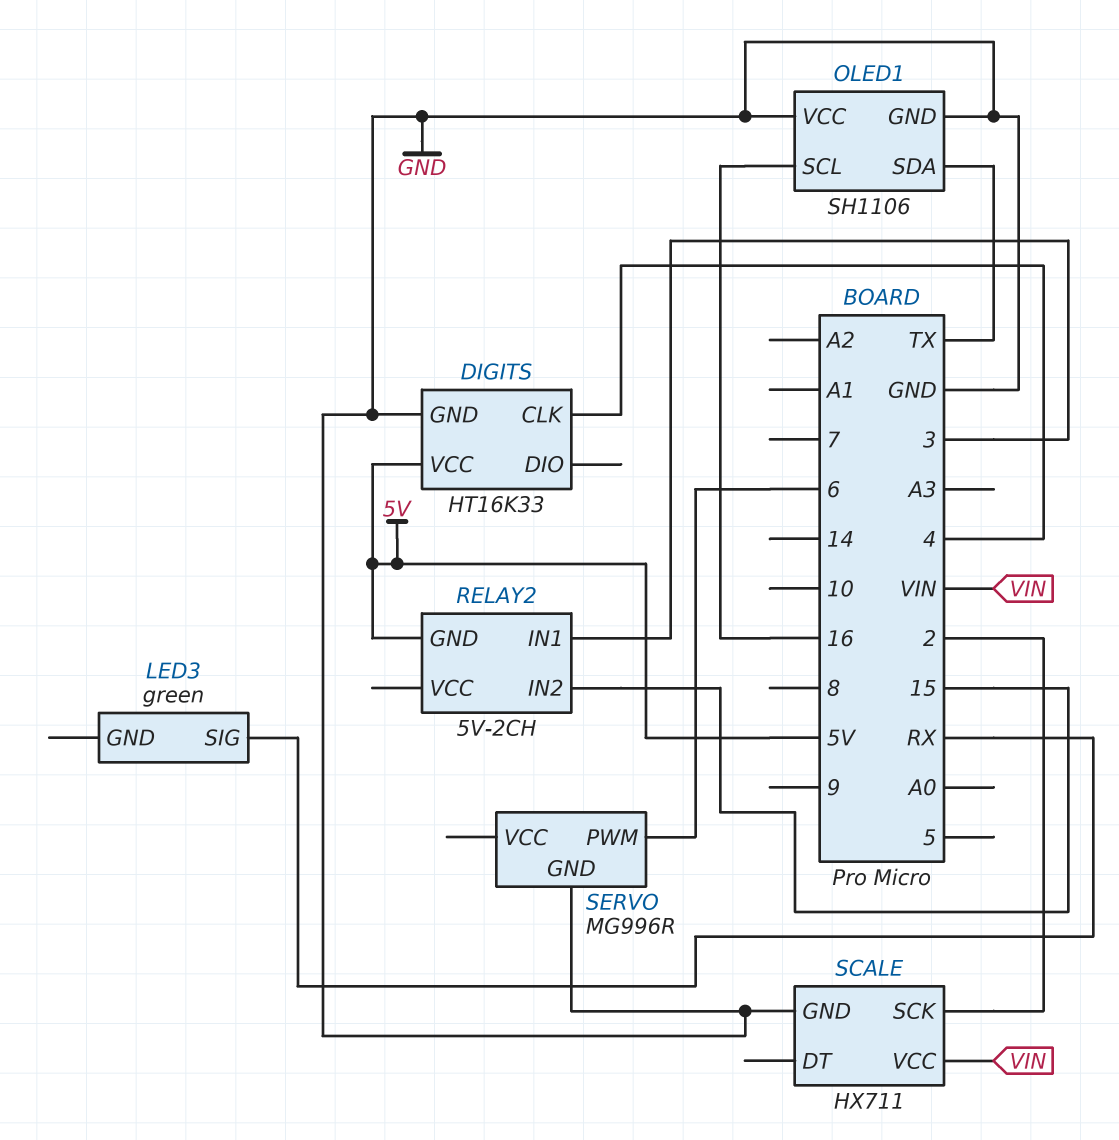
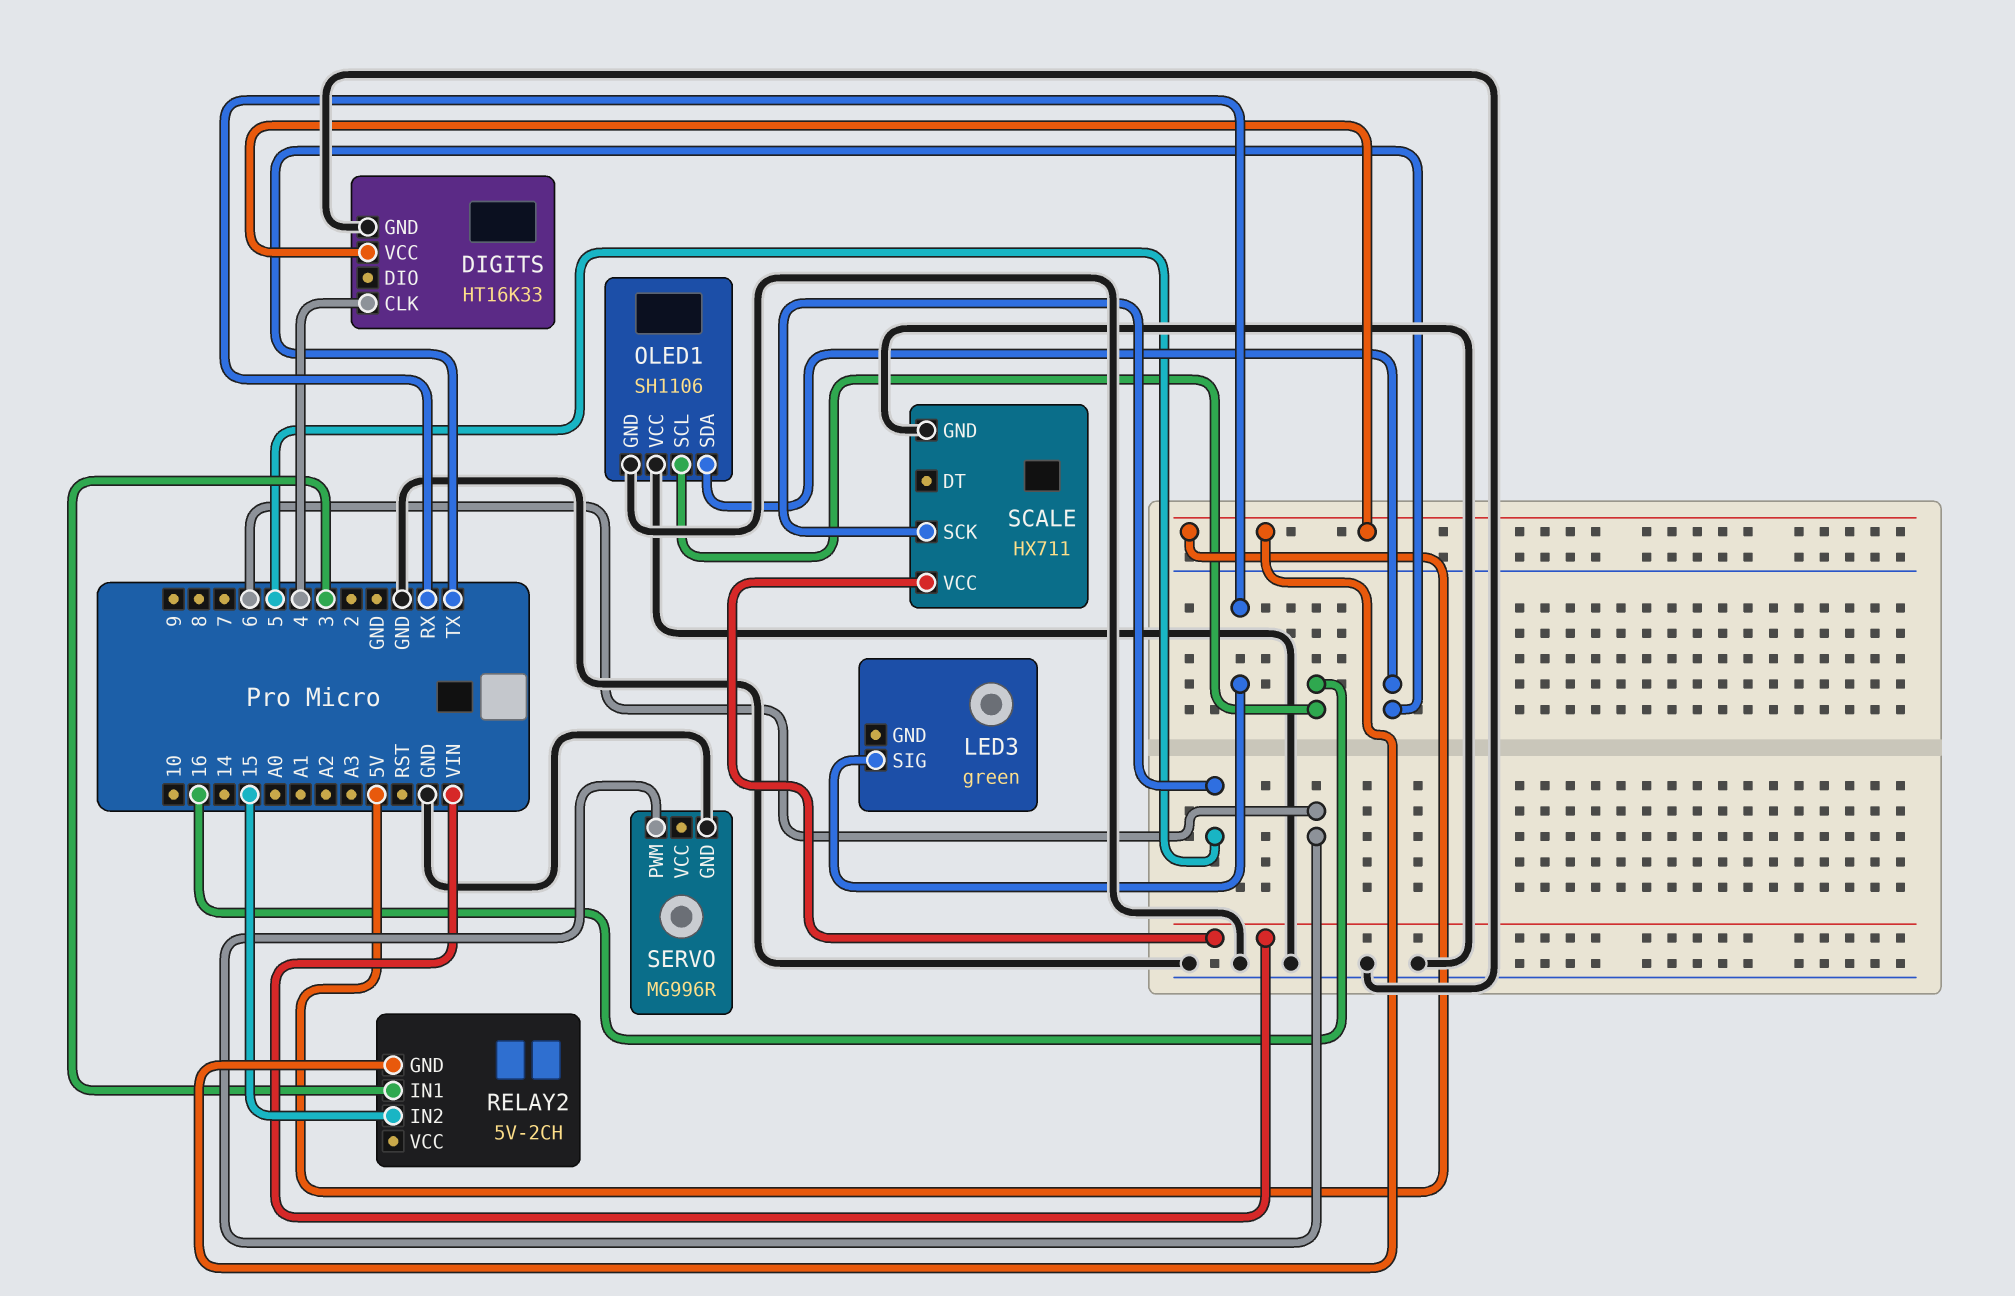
SCALE pin SCK: 2 -> 5

